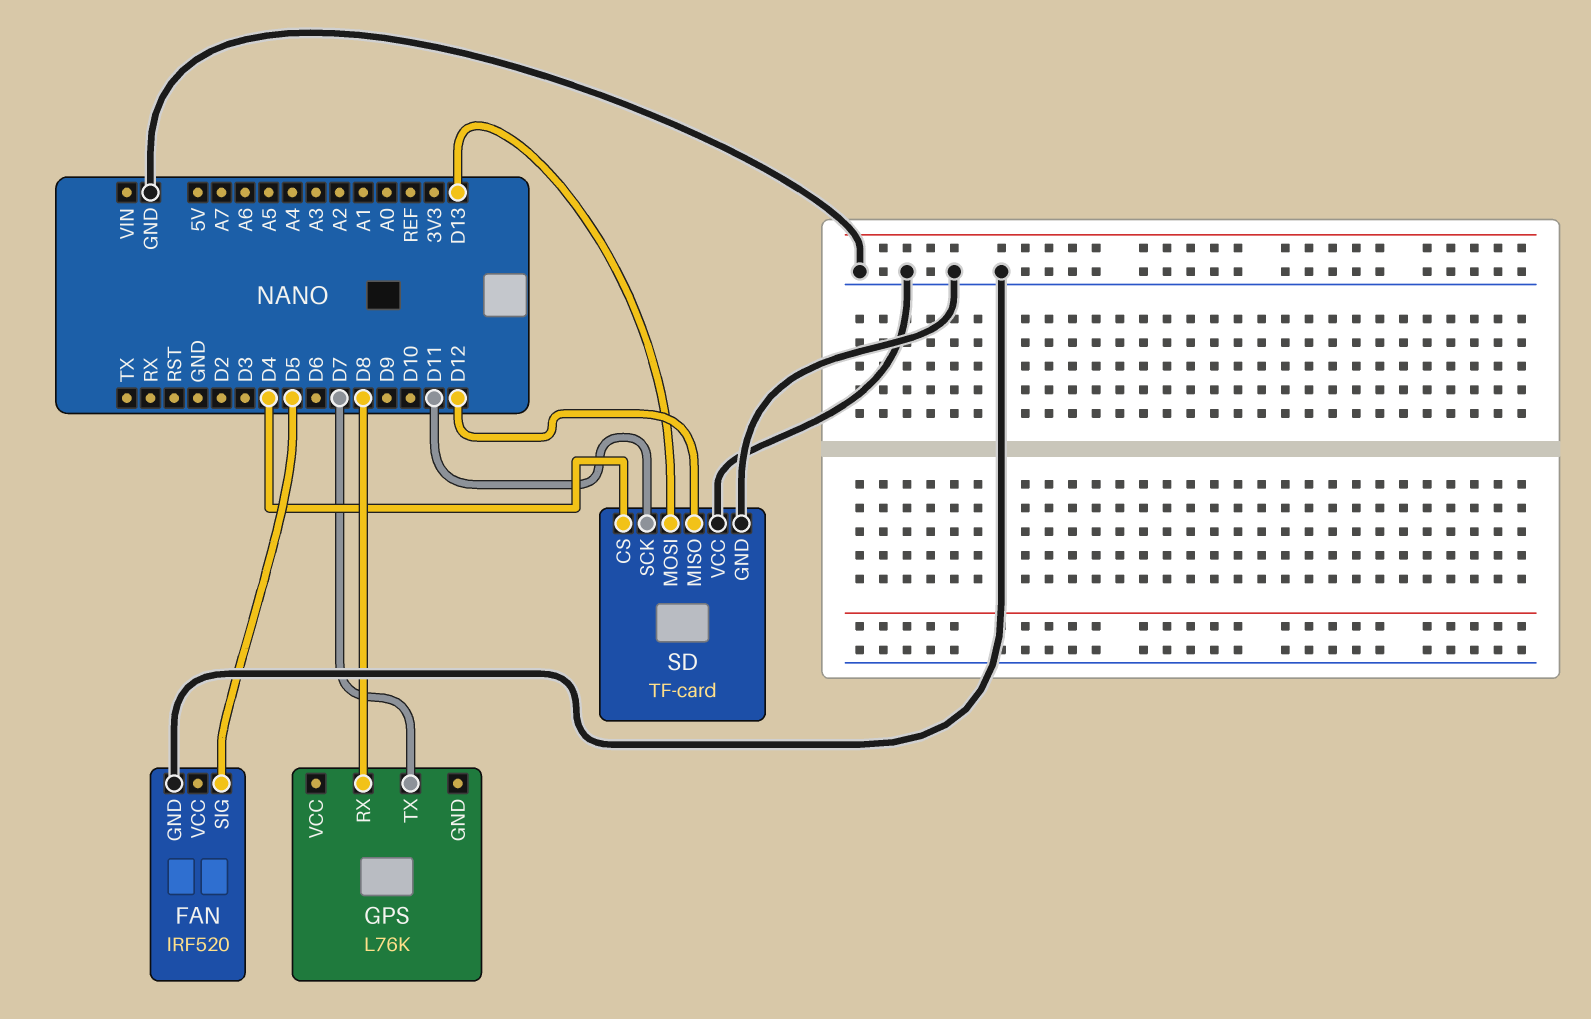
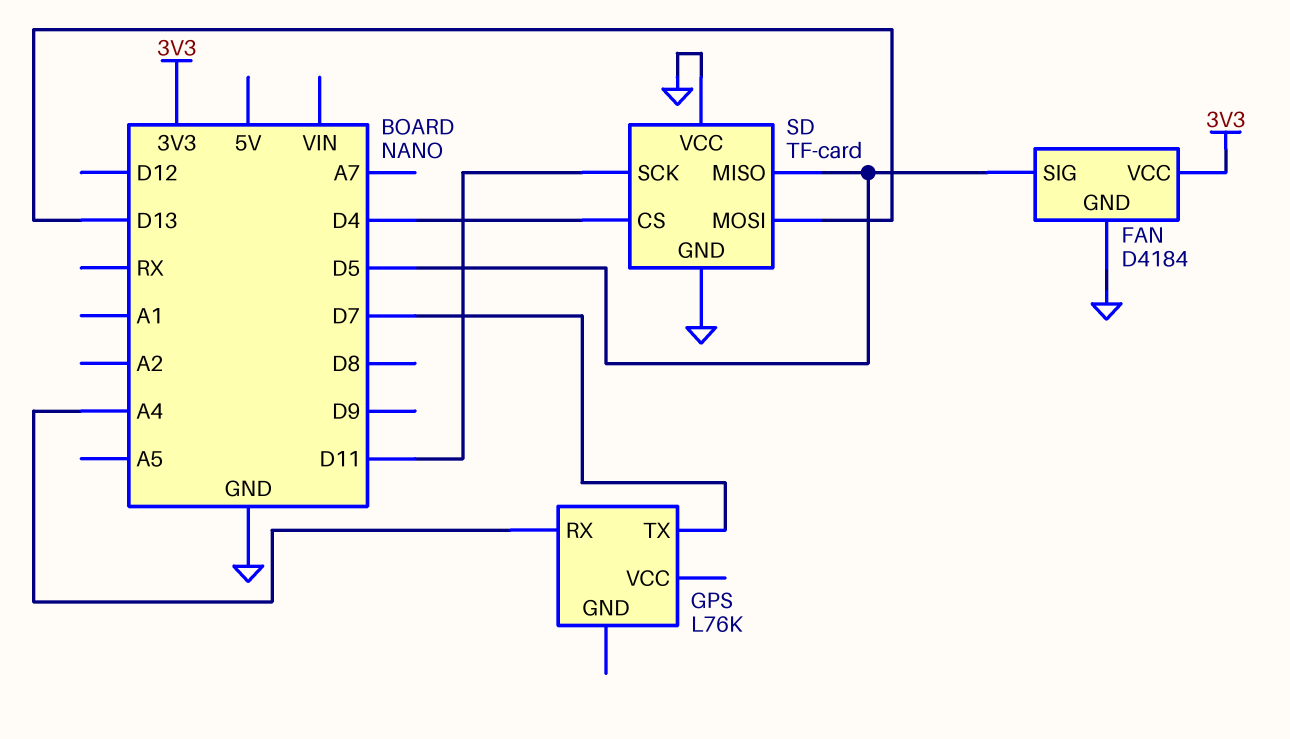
FAN: IRF520 -> D4184
FAN pin VCC: none -> 3V3
GPS pin RX: D8 -> A4
SD pin MISO: D12 -> D5

